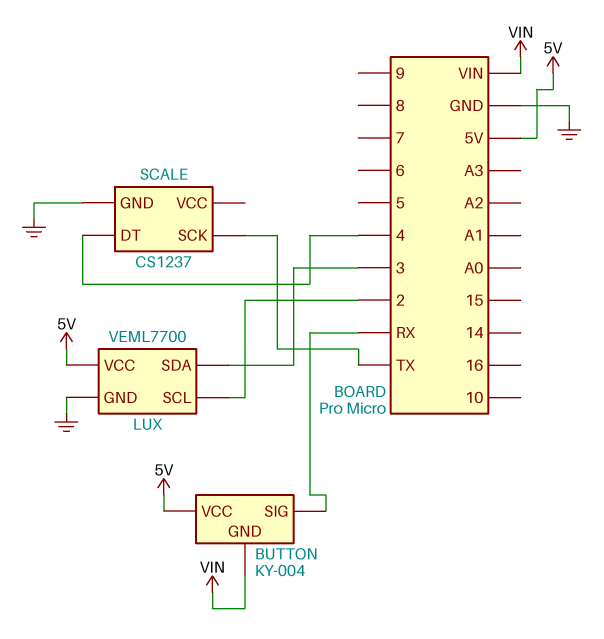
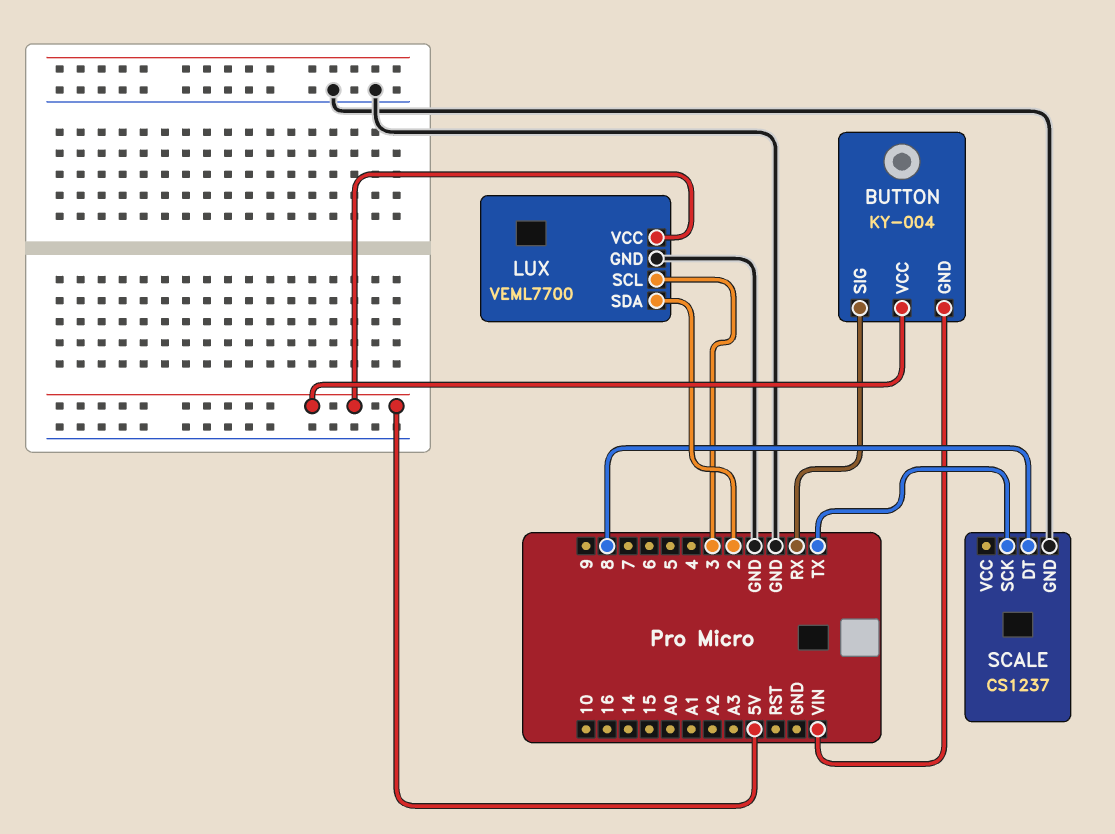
LUX pin SCL: 2 -> 3
LUX pin SDA: 3 -> 2
SCALE pin DT: 4 -> 8

